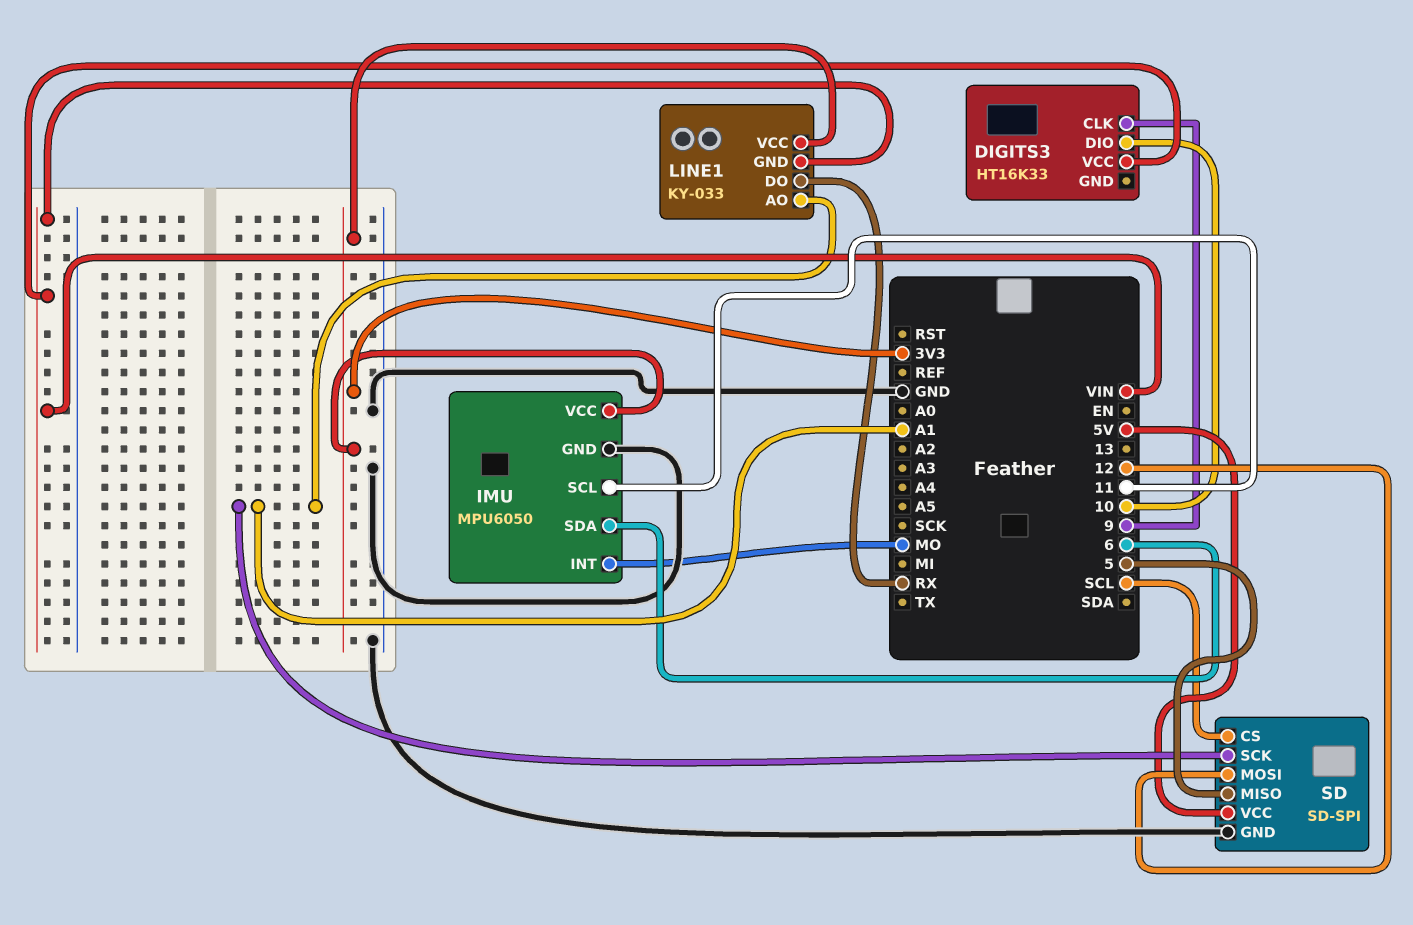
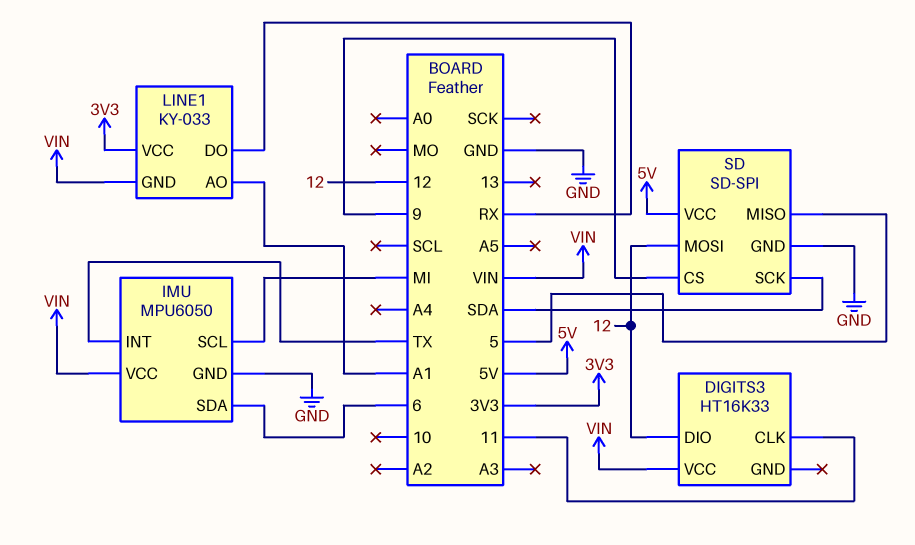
DIGITS3 pin CLK: 9 -> 11
DIGITS3 pin DIO: 10 -> 12
IMU pin INT: MO -> TX
IMU pin SCL: 11 -> MI
IMU pin VCC: 3V3 -> VIN
SD pin CS: SCL -> 9
SD pin SCK: A1 -> SDA

